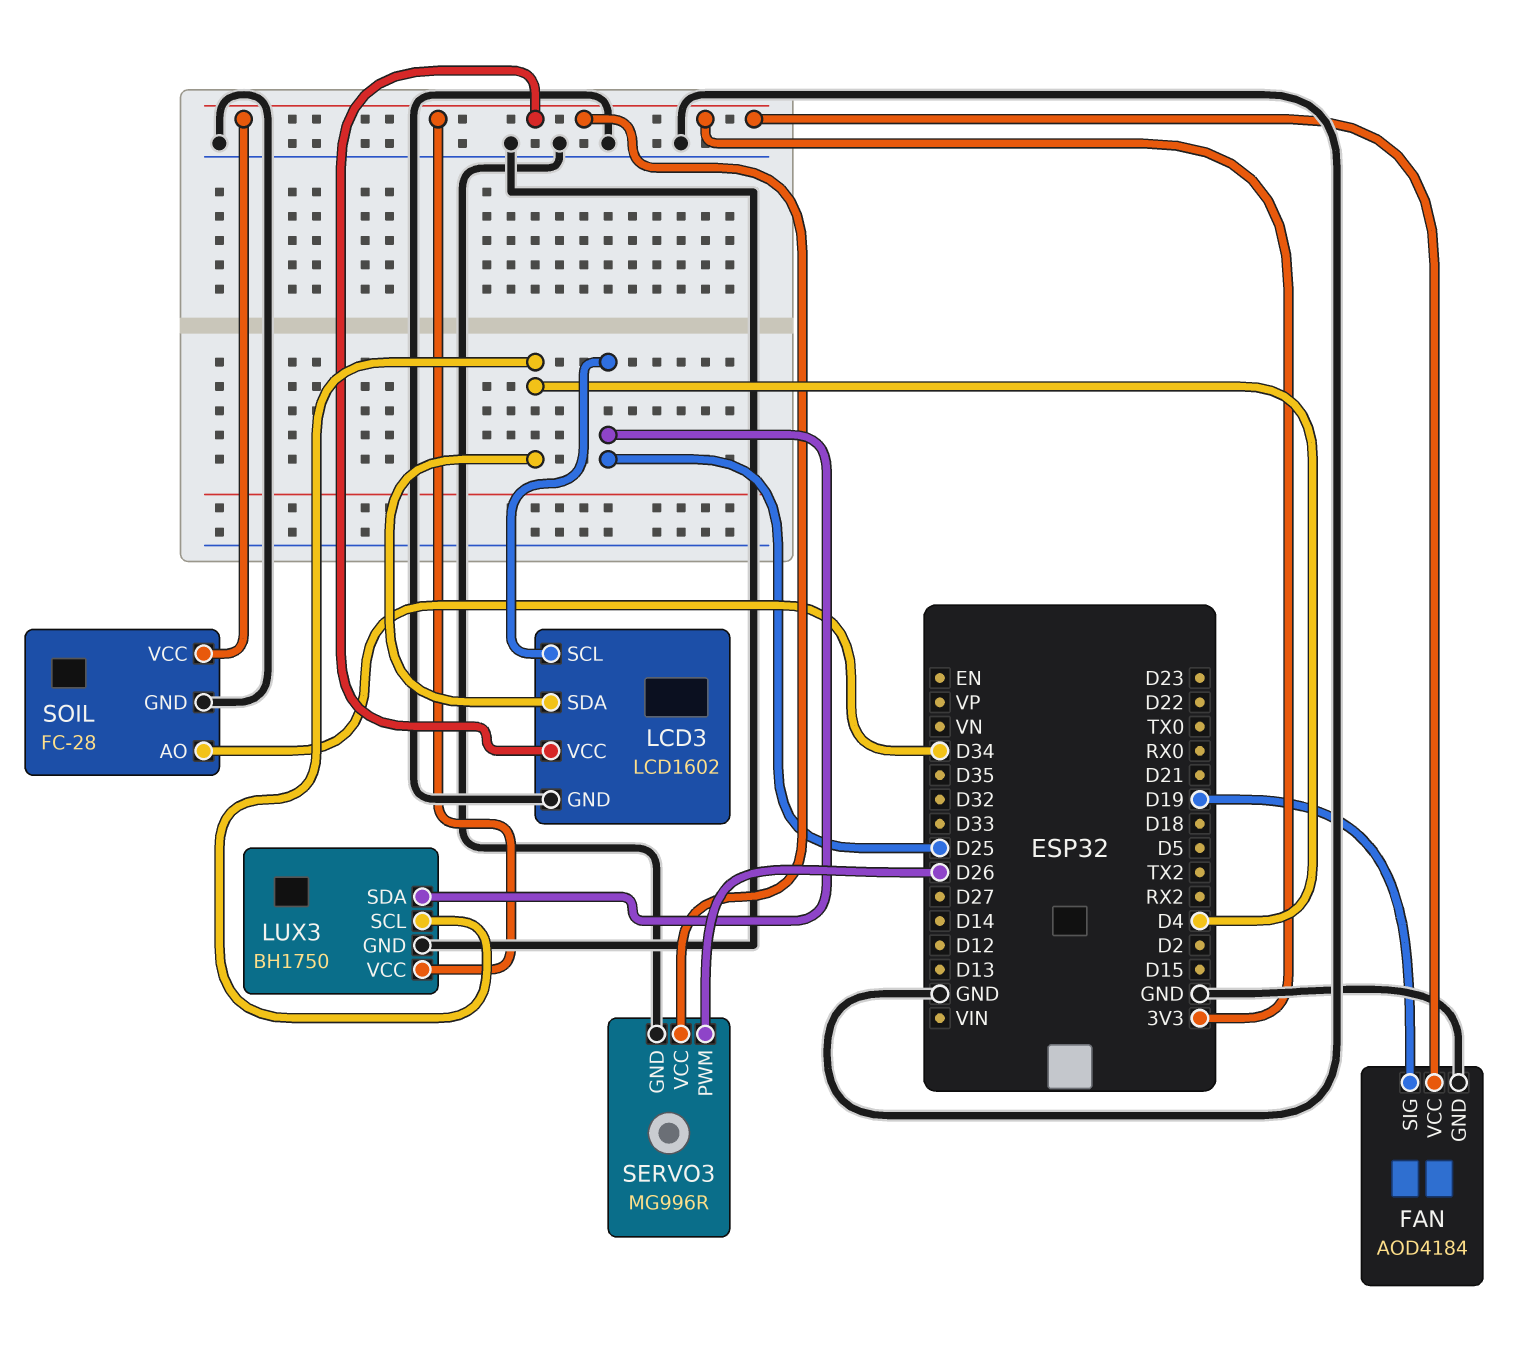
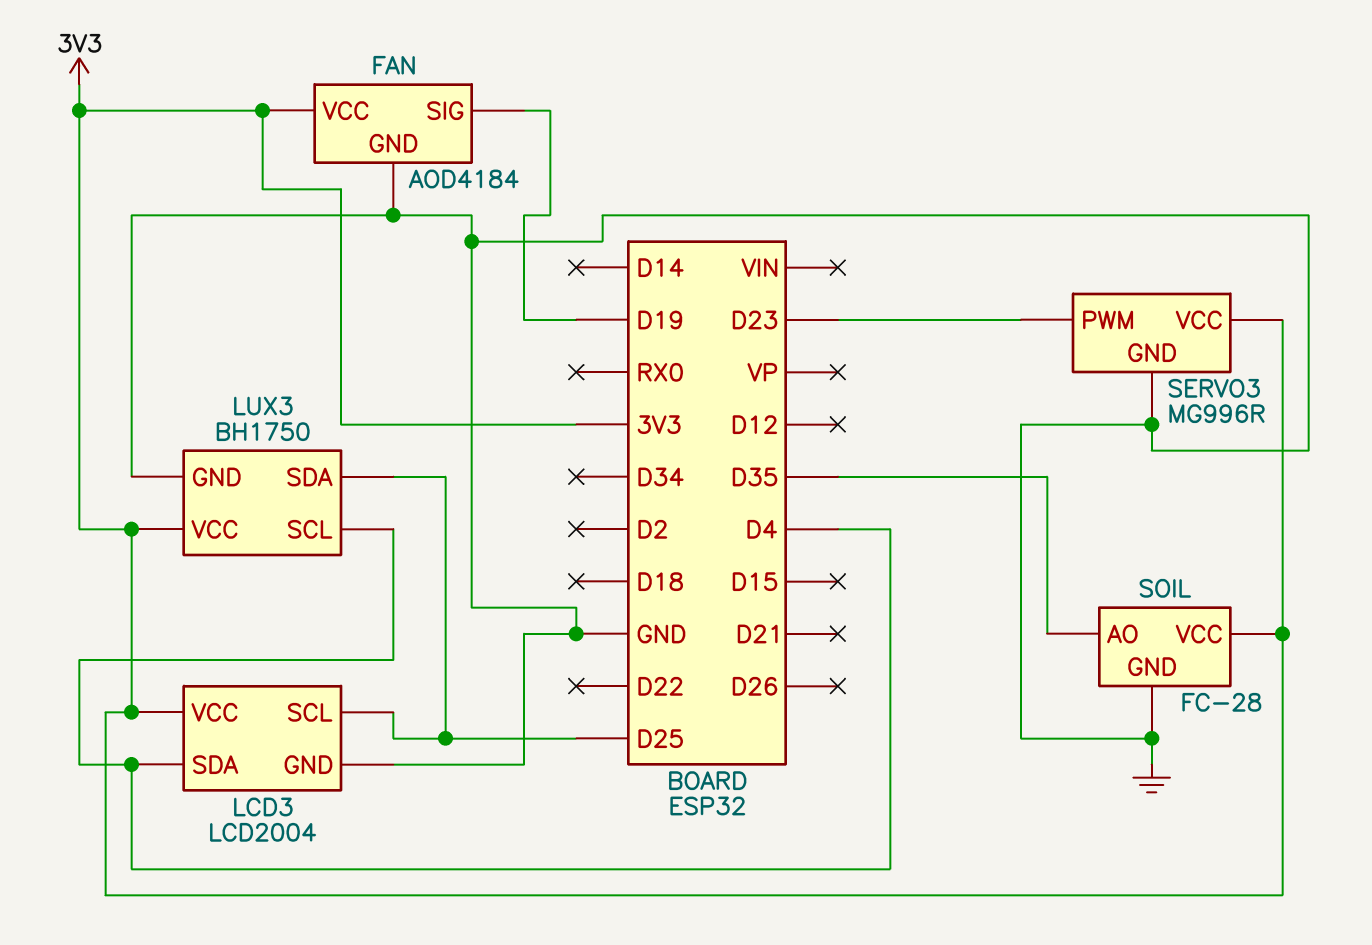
LCD3: LCD1602 -> LCD2004
SERVO3 pin PWM: D26 -> D23
SOIL pin AO: D34 -> D35

